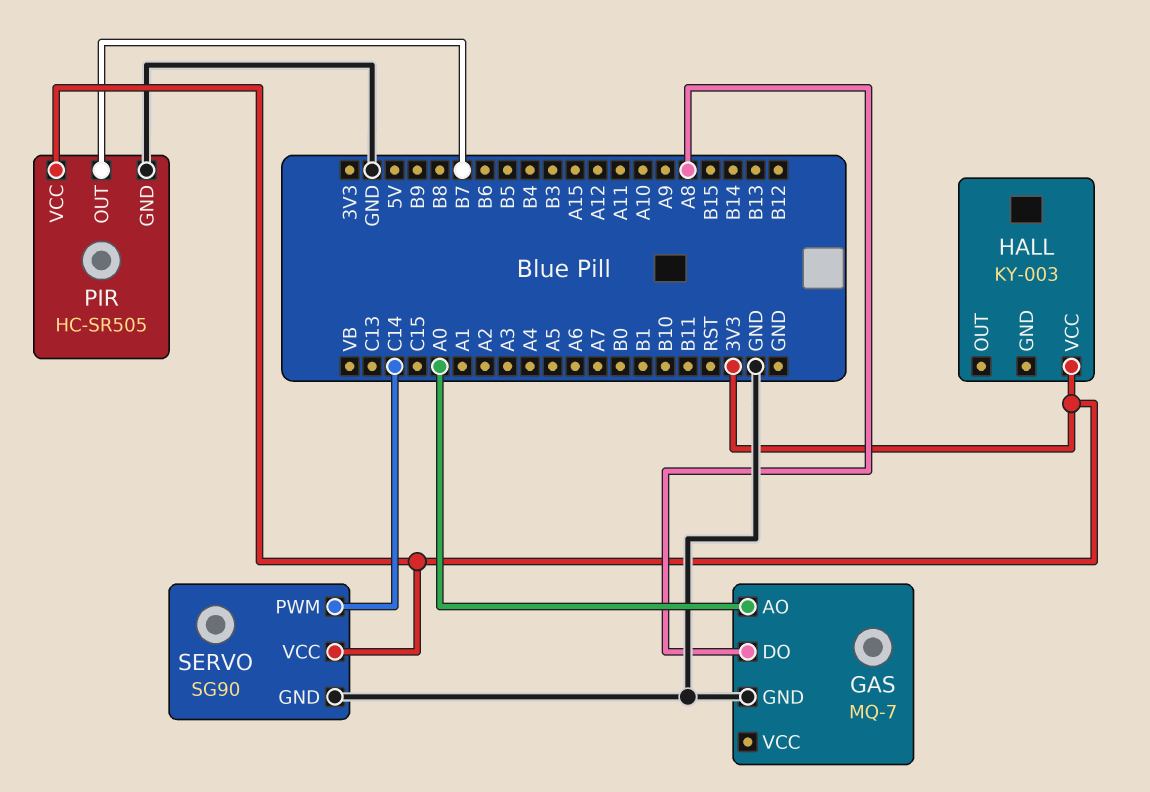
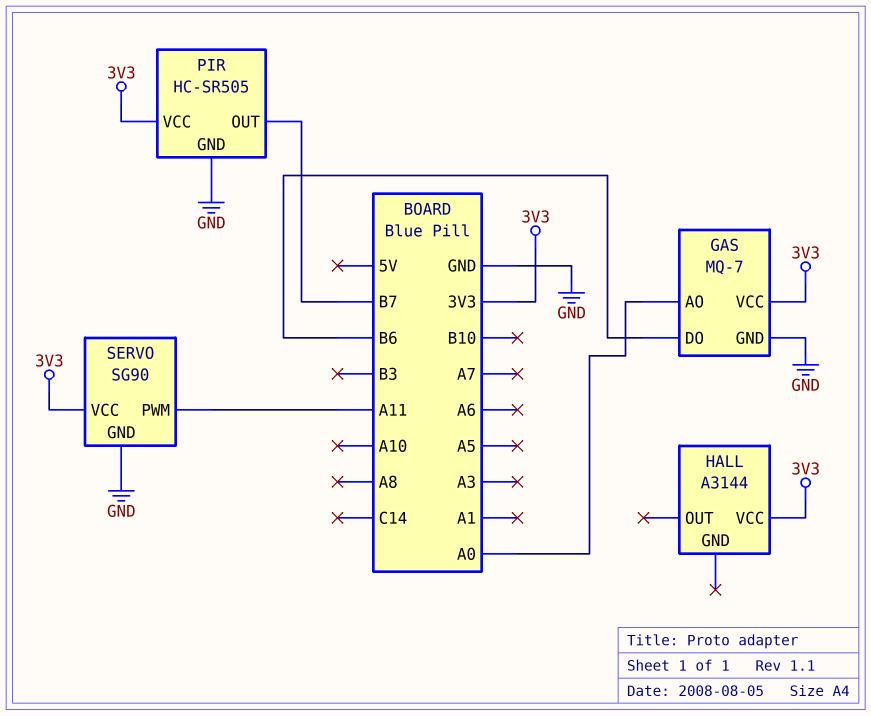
GAS pin DO: A8 -> B6
GAS pin VCC: none -> 3V3
HALL: KY-003 -> A3144
SERVO pin PWM: C14 -> A11

